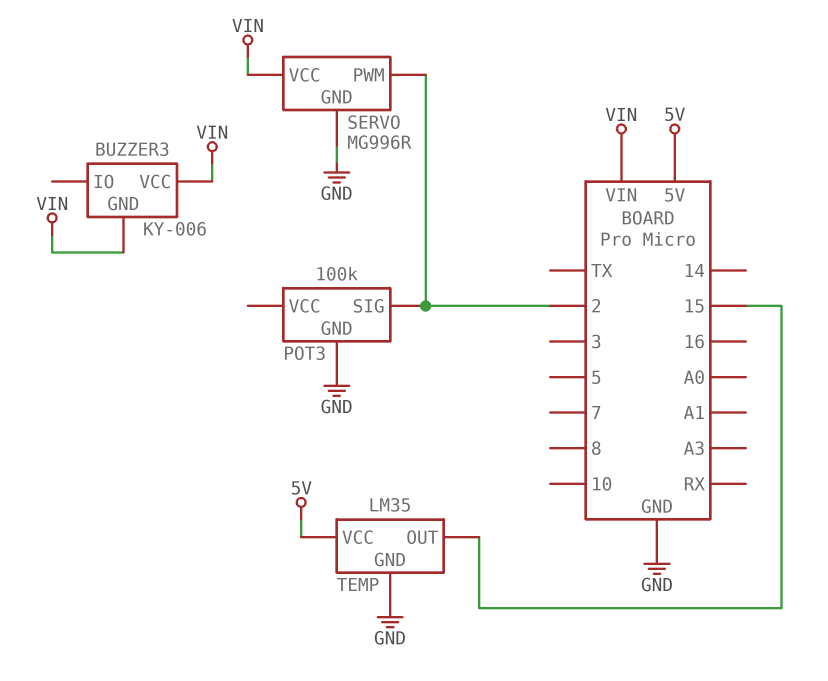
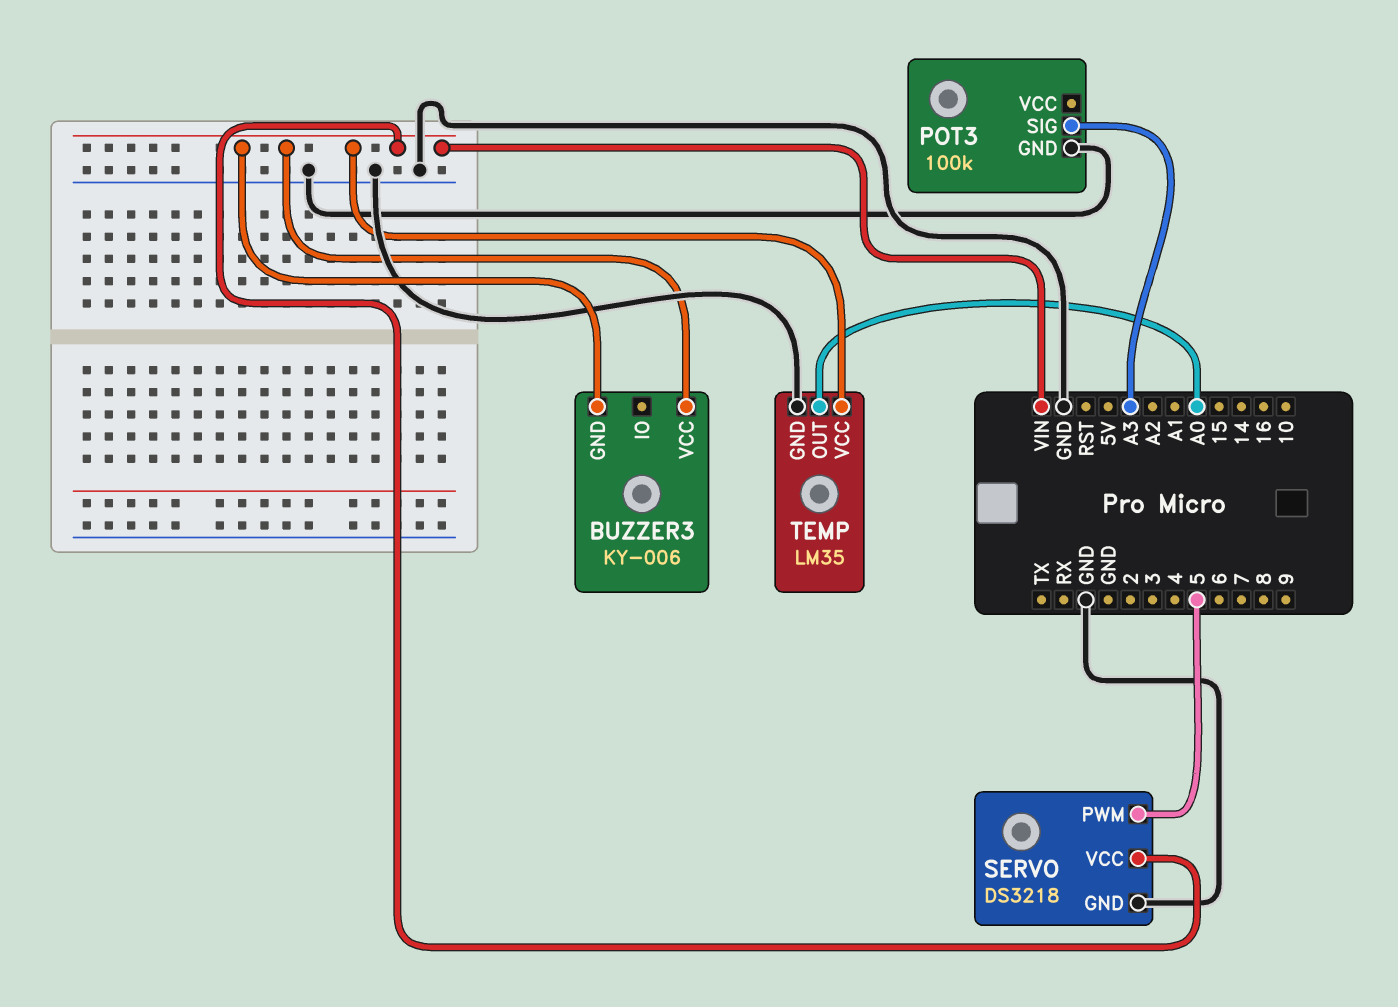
POT3 pin SIG: 2 -> A3
SERVO: MG996R -> DS3218
SERVO pin PWM: 2 -> 5
TEMP pin OUT: 15 -> A0
TEMP pin VCC: 5V -> VIN

